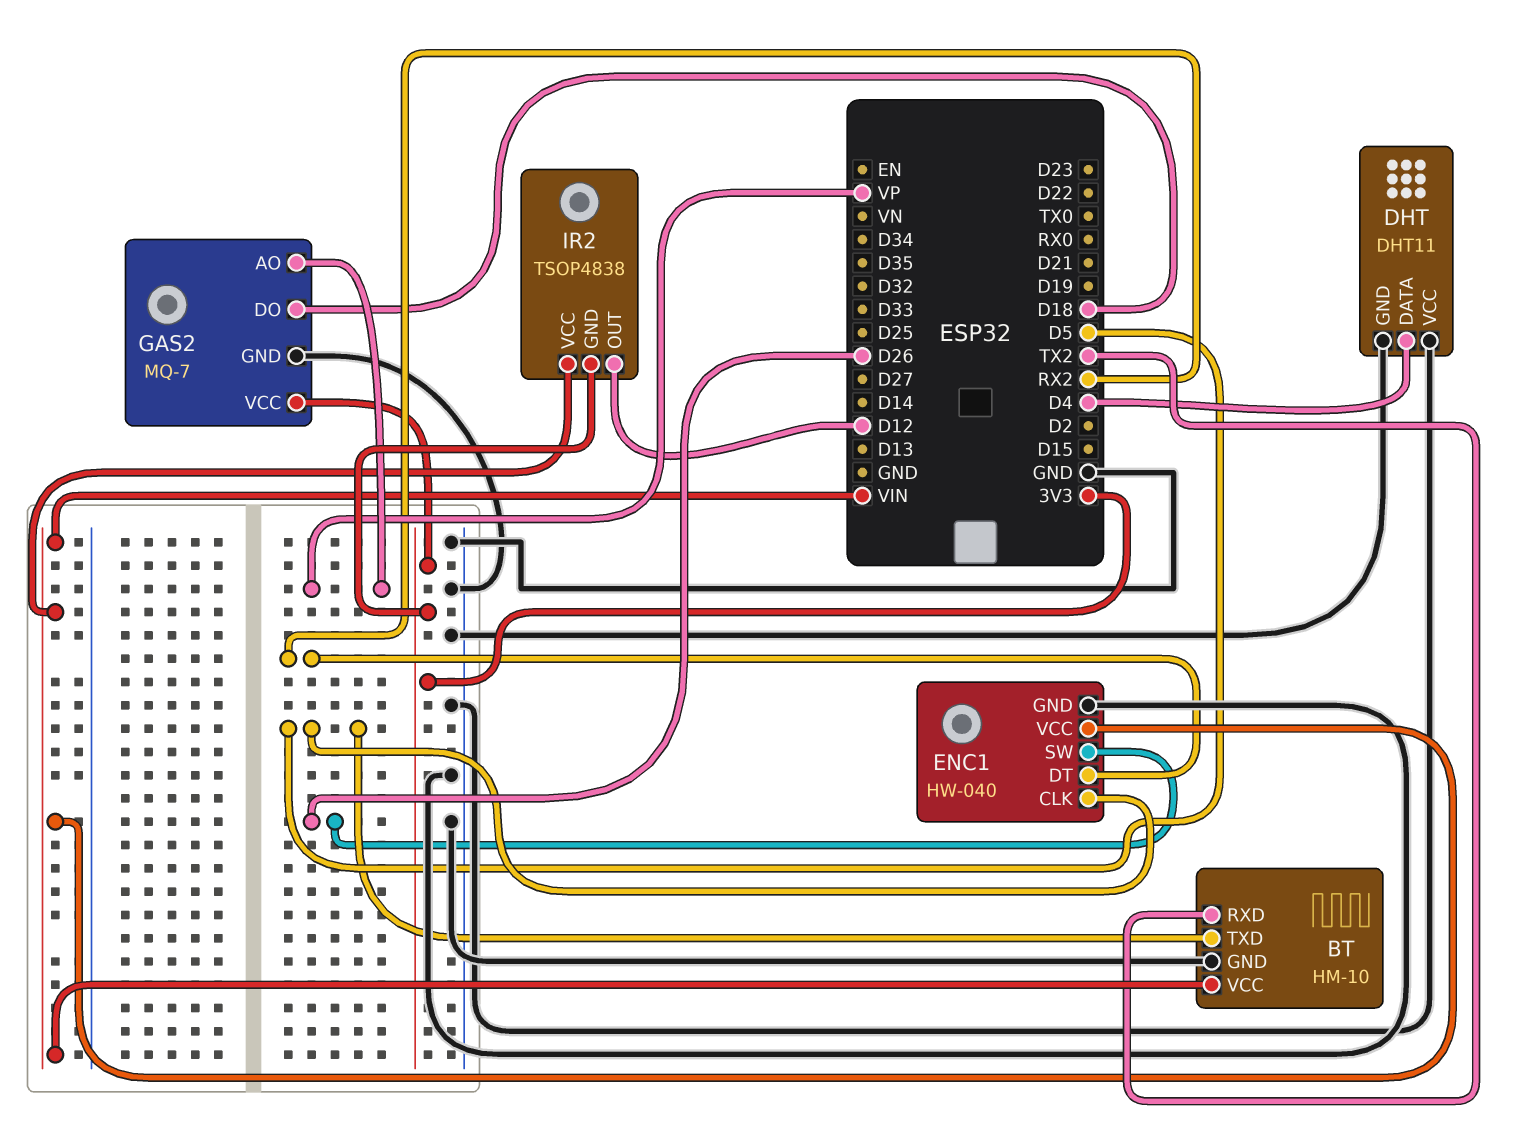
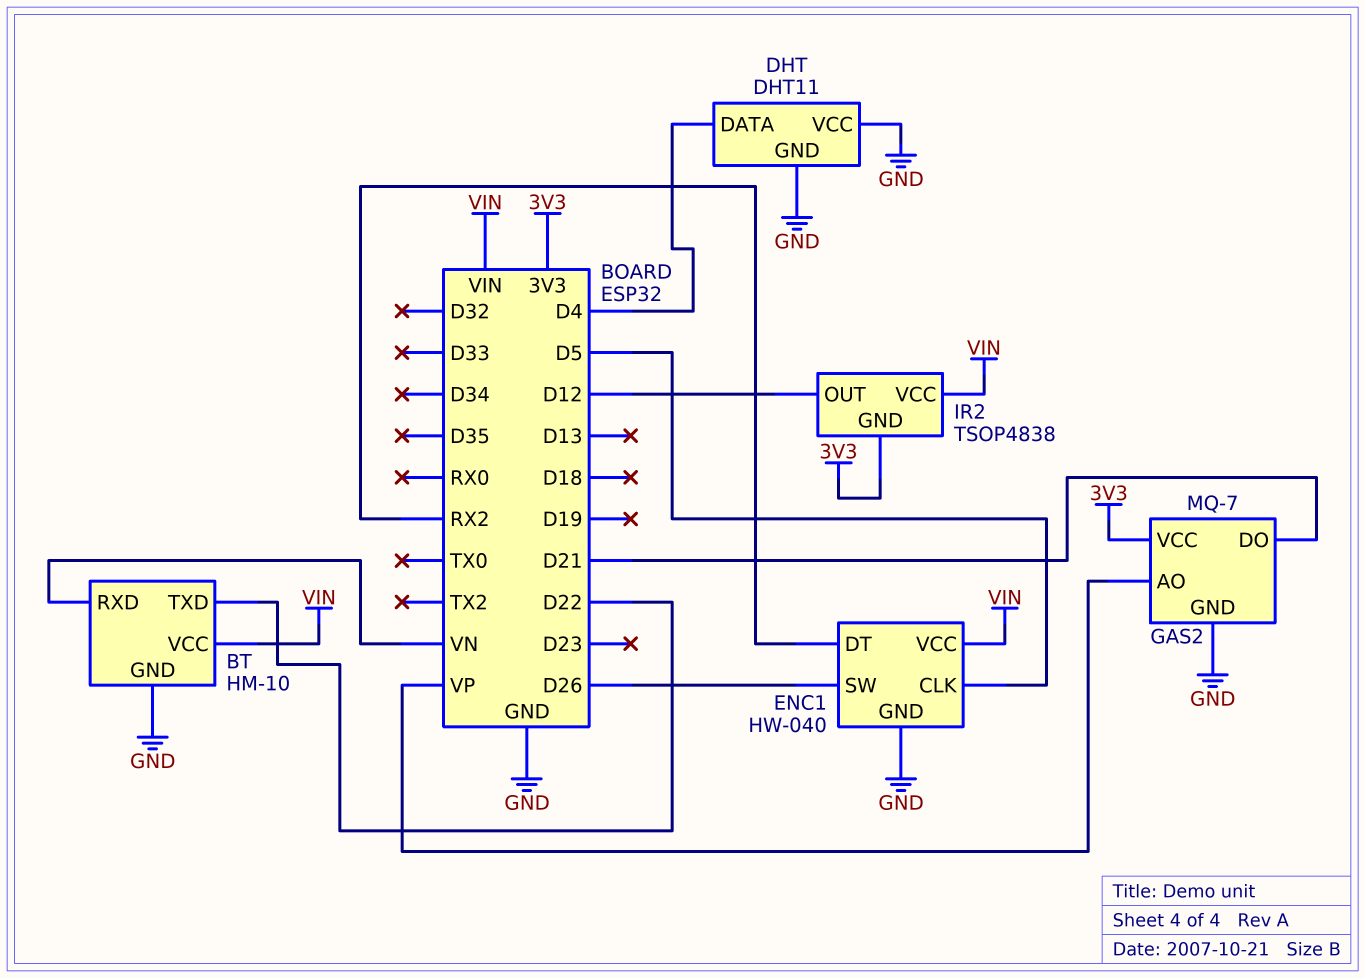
BT pin RXD: TX2 -> VN
BT pin TXD: D5 -> D22
GAS2 pin DO: D18 -> D21

